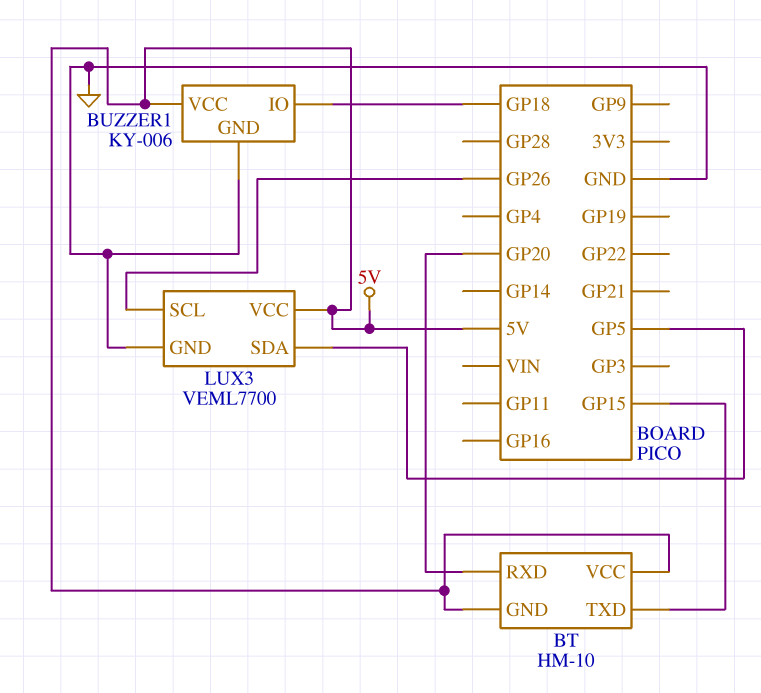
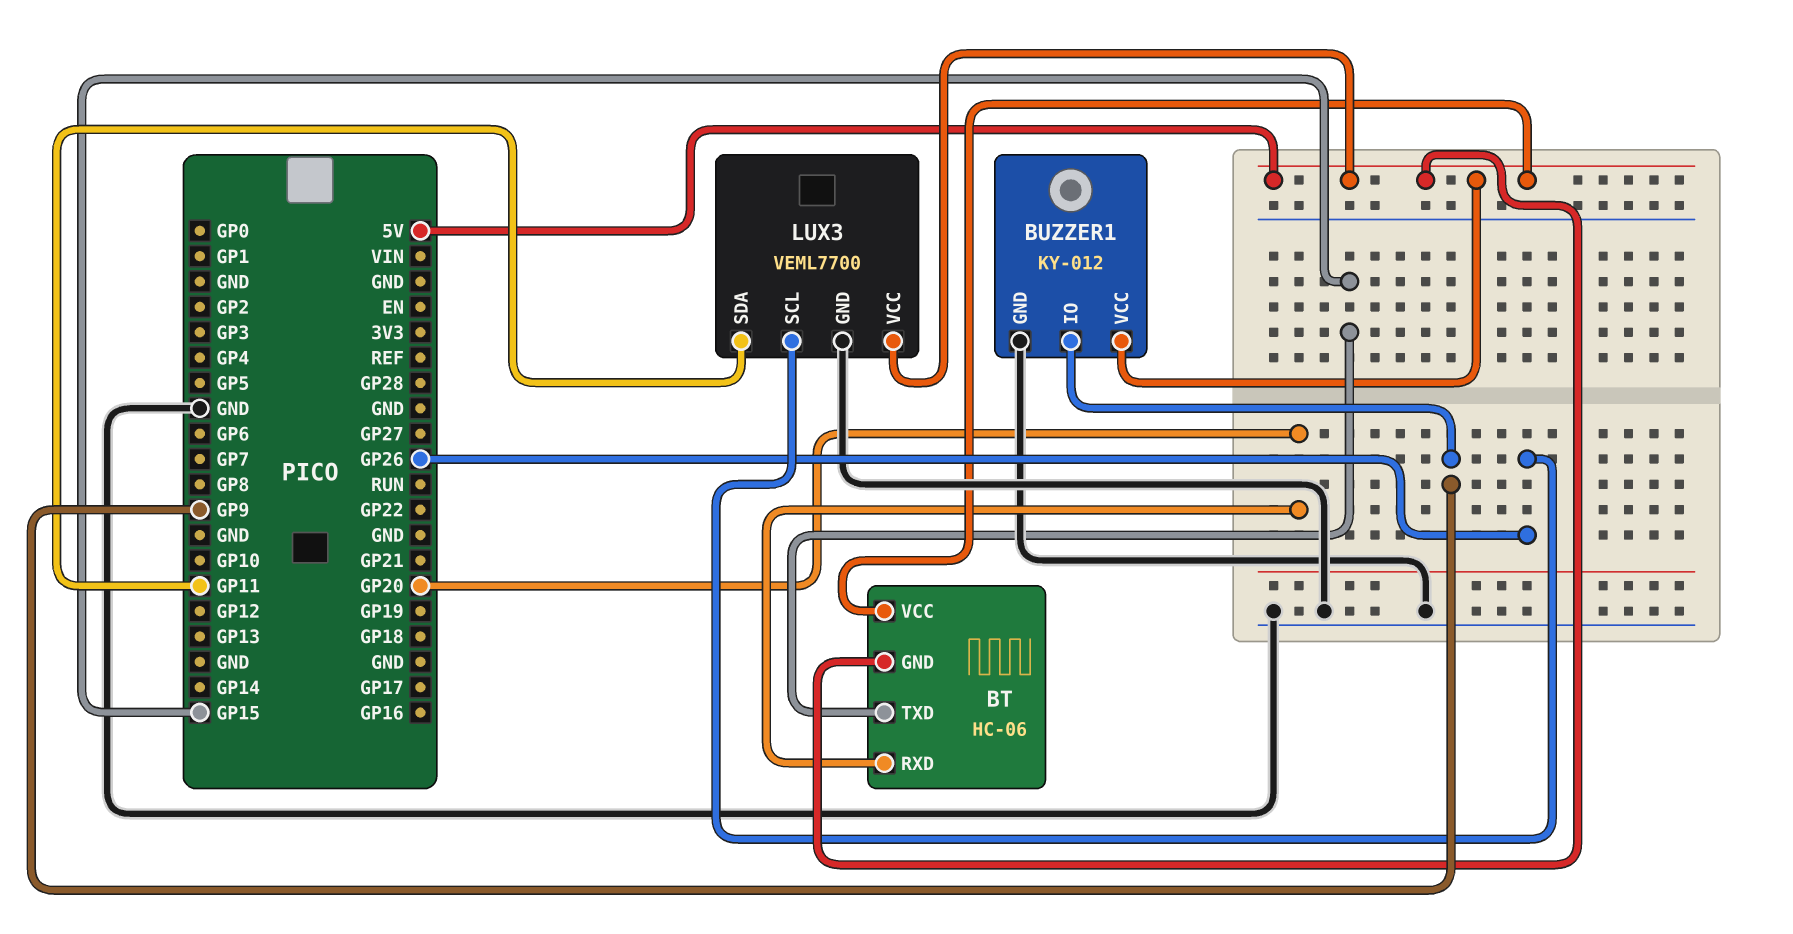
BT: HM-10 -> HC-06
BUZZER1: KY-006 -> KY-012
BUZZER1 pin IO: GP18 -> GP9
LUX3 pin SDA: GP5 -> GP11

